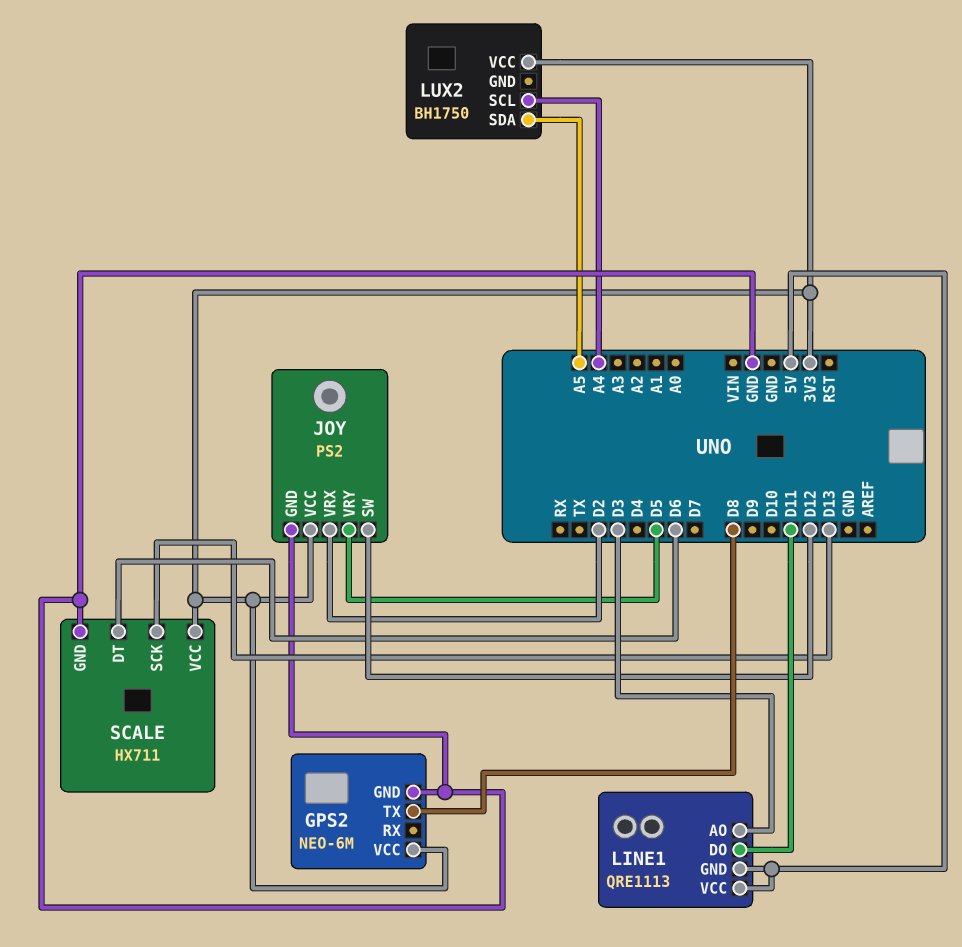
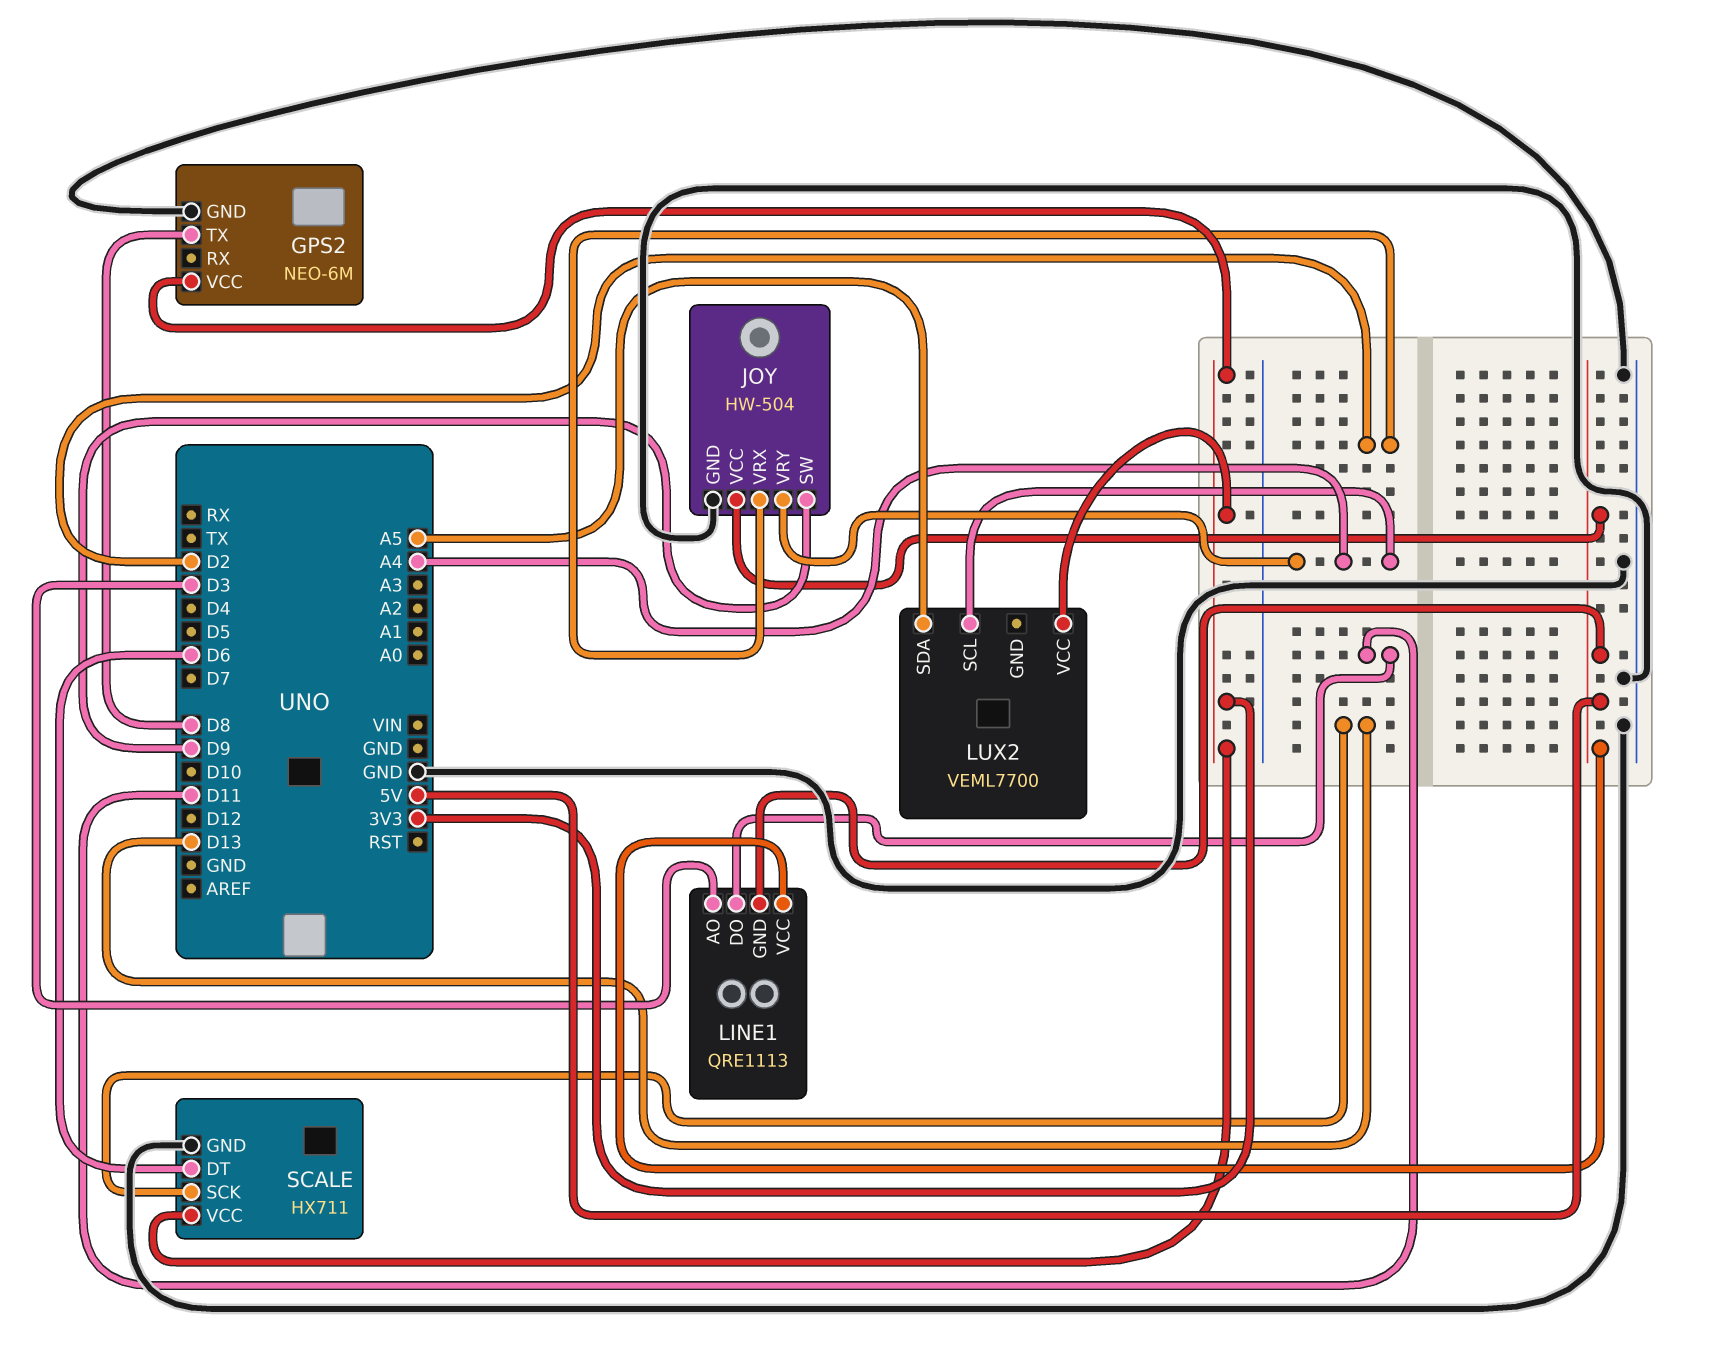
JOY: PS2 -> HW-504
JOY pin SW: D12 -> D9
JOY pin VCC: 3V3 -> 5V
JOY pin VRY: D5 -> A4
LUX2: BH1750 -> VEML7700

